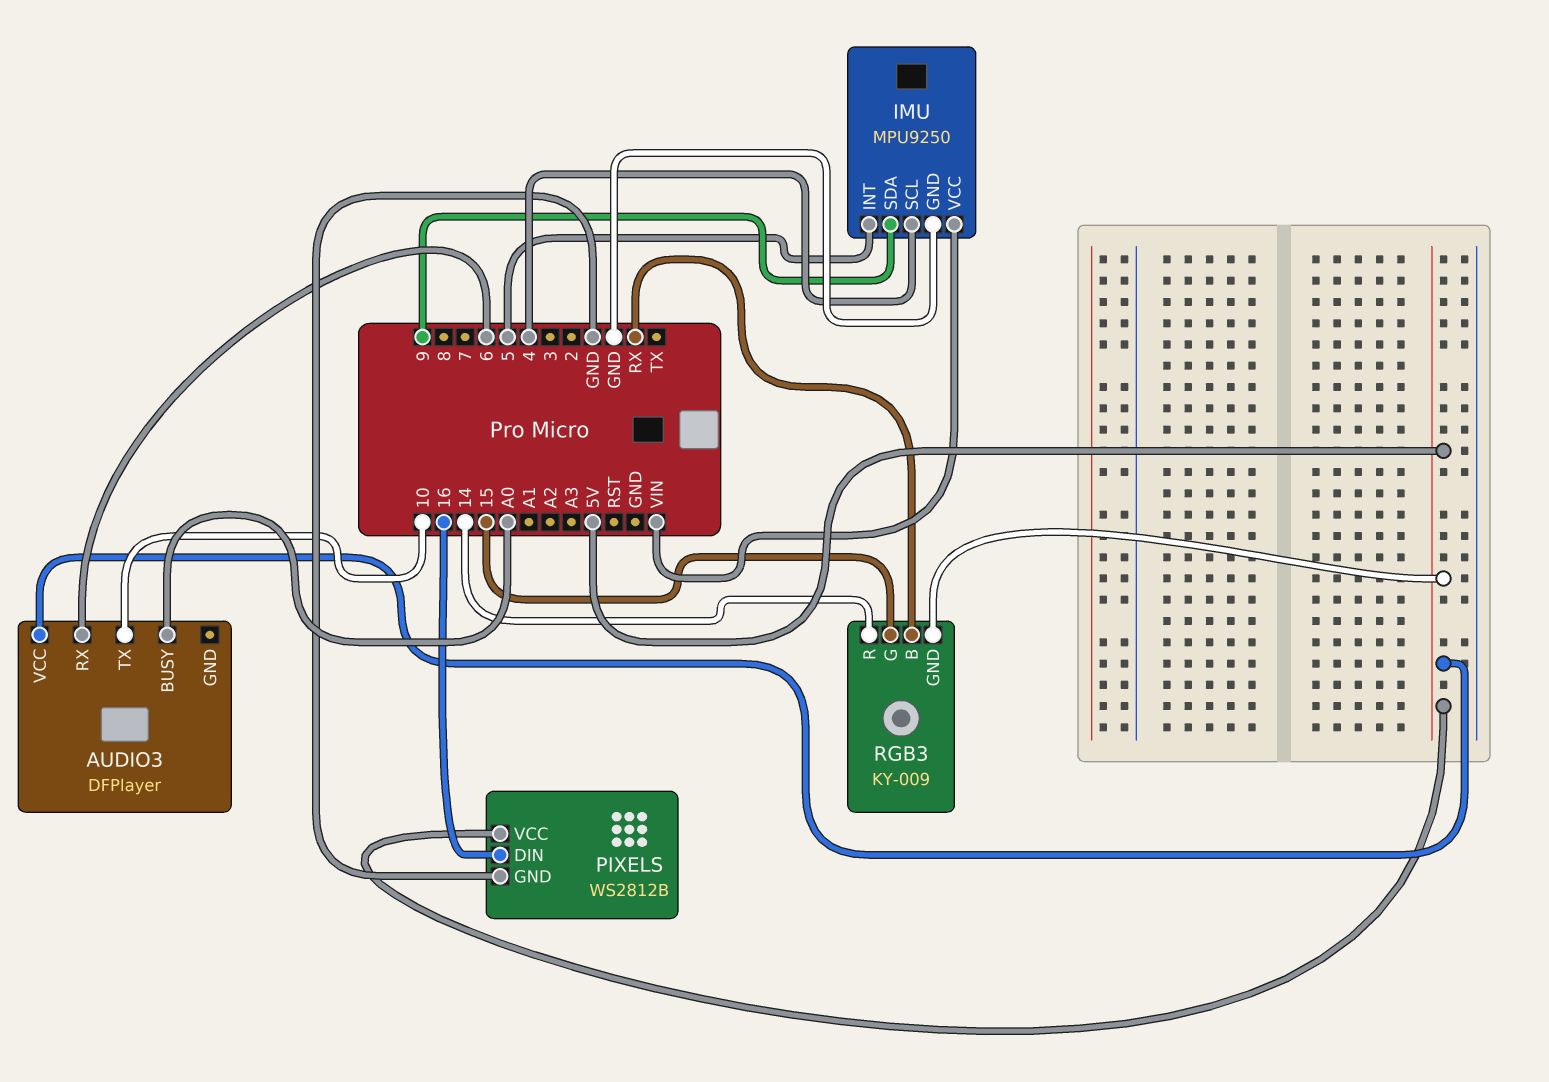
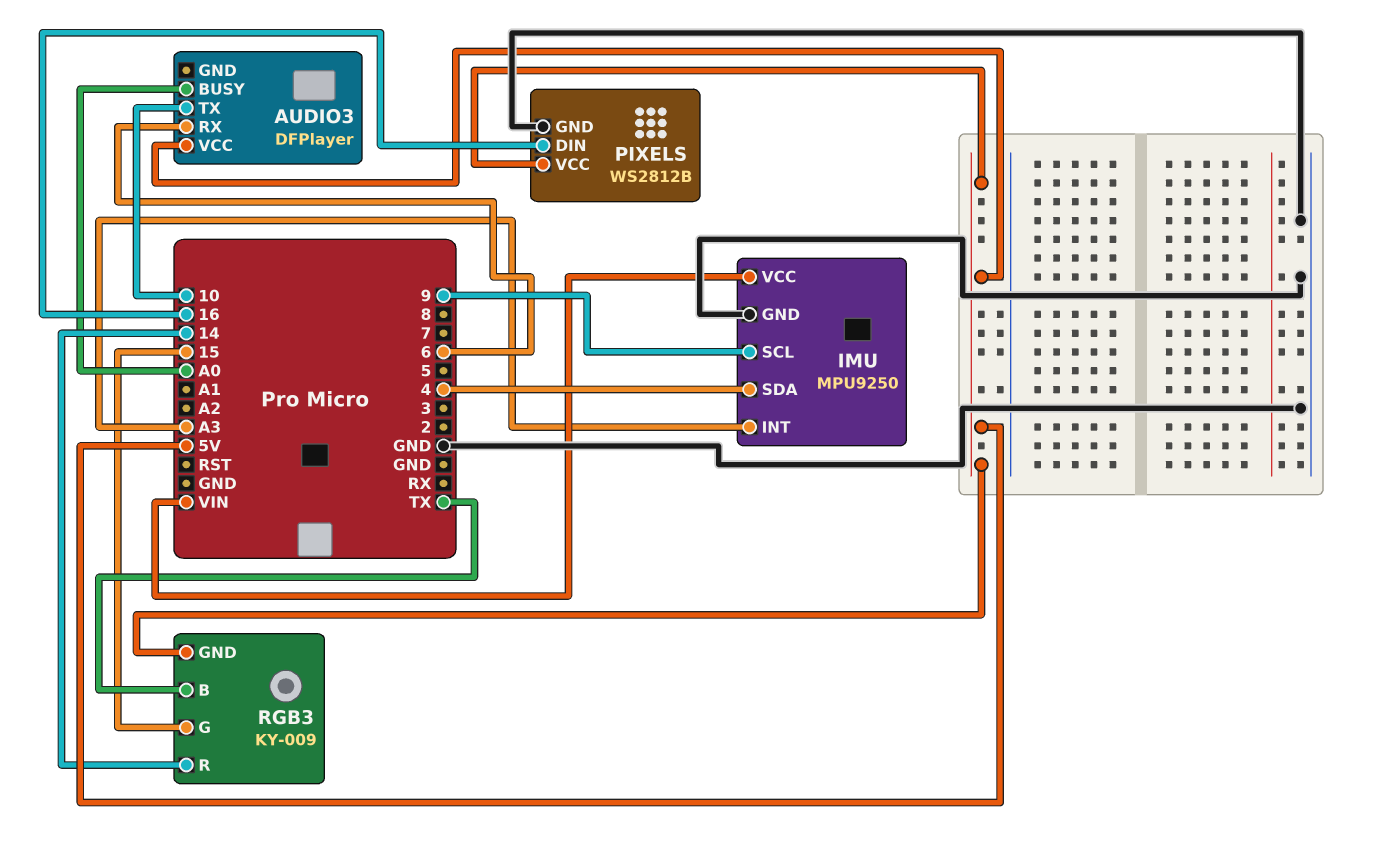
IMU pin INT: 5 -> A3
IMU pin SCL: 4 -> 9
IMU pin SDA: 9 -> 4
RGB3 pin B: RX -> TX

